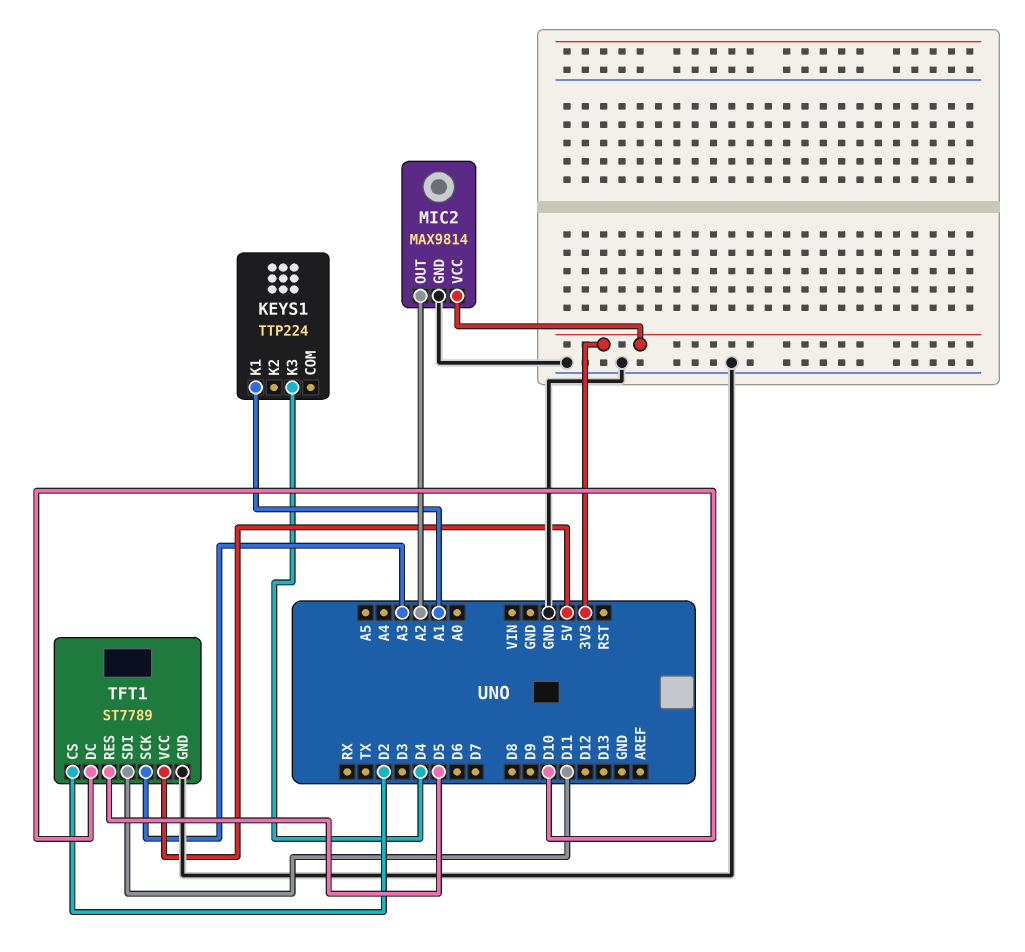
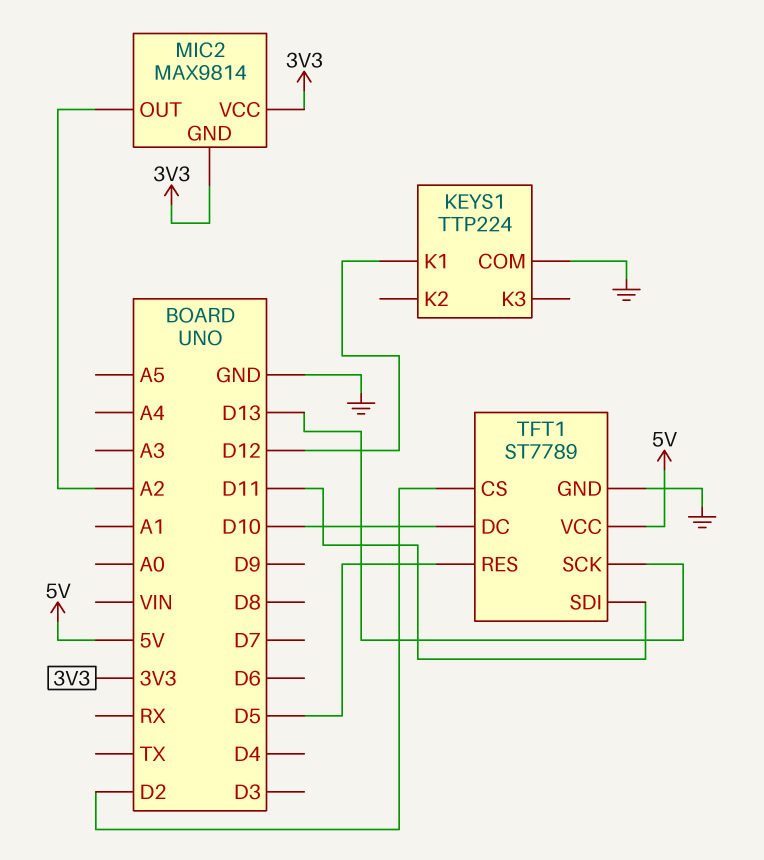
KEYS1 pin COM: none -> GND
KEYS1 pin K1: A1 -> D12
KEYS1 pin K3: D4 -> none
MIC2 pin GND: GND -> 3V3
TFT1 pin SCK: A3 -> D13

